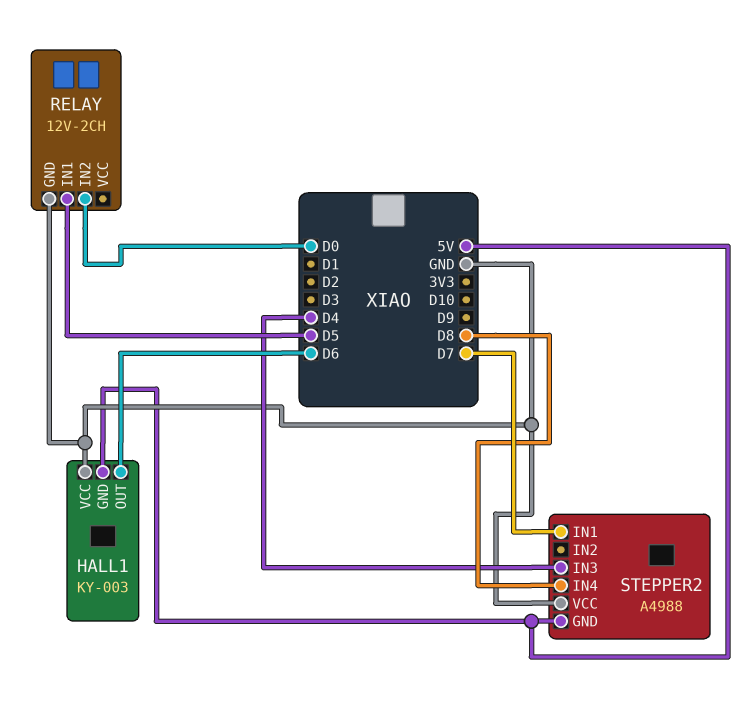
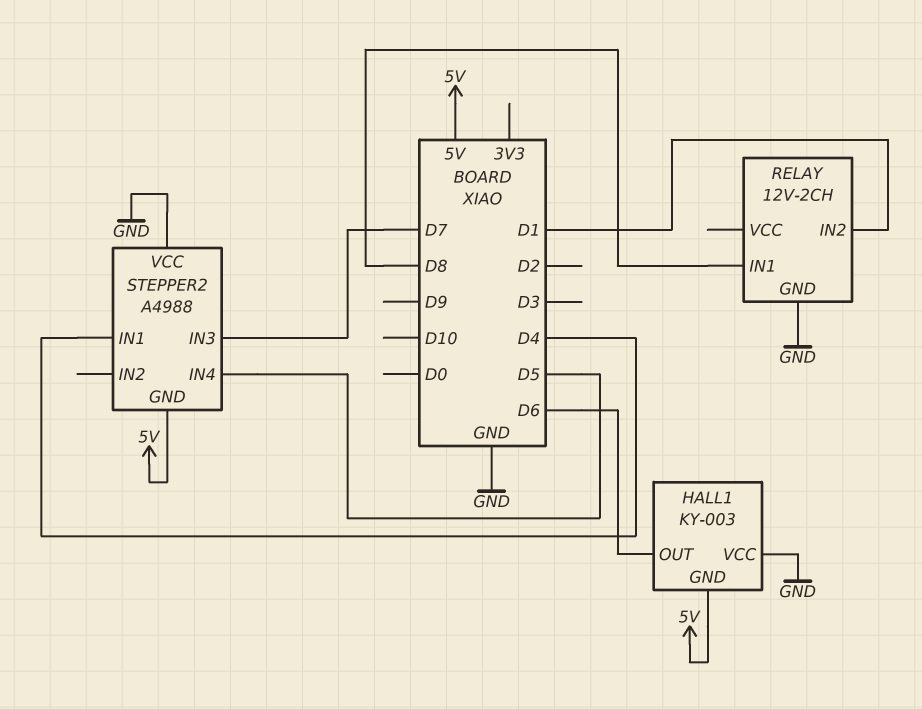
RELAY pin IN1: D5 -> D8
RELAY pin IN2: D0 -> D1
STEPPER2 pin IN1: D7 -> D4
STEPPER2 pin IN3: D4 -> D7
STEPPER2 pin IN4: D8 -> D5

